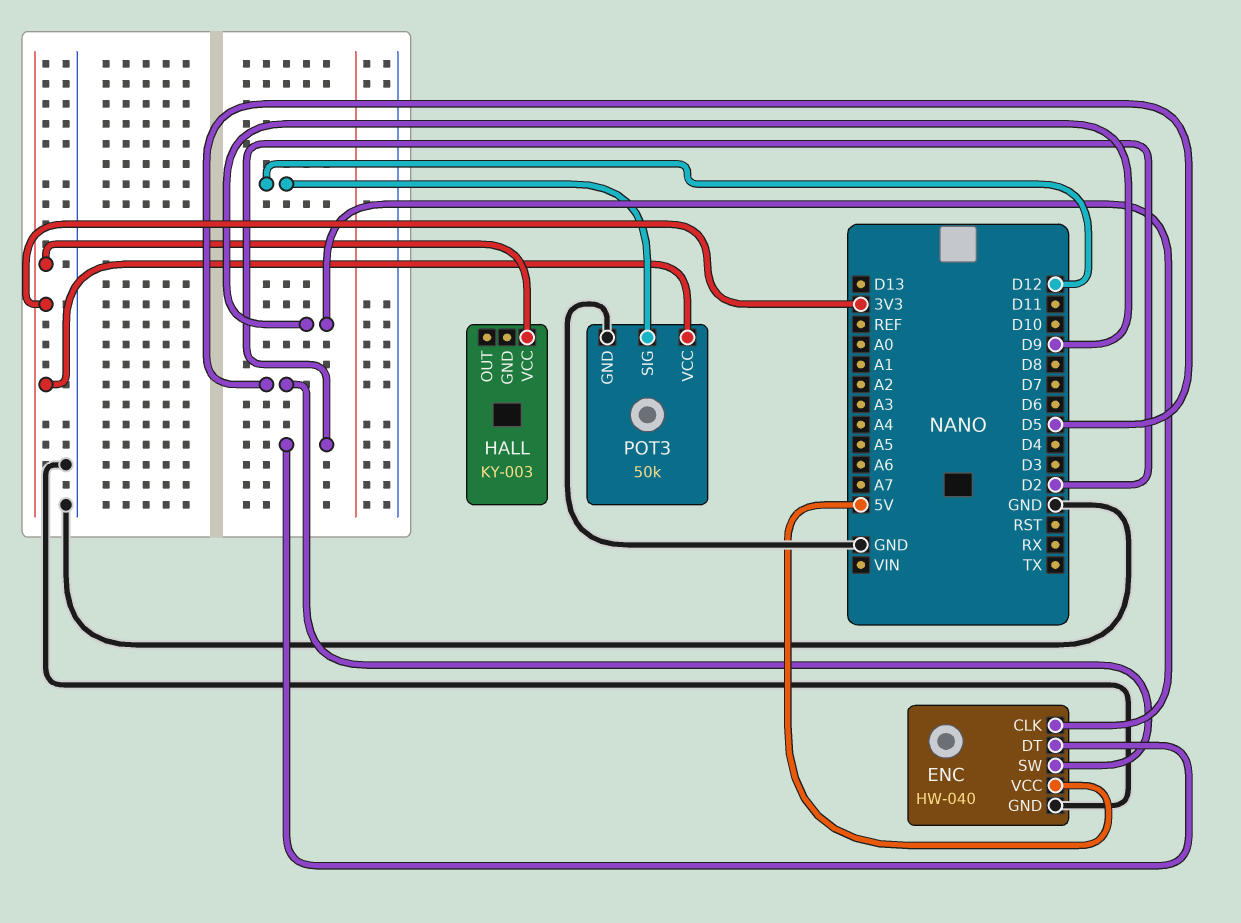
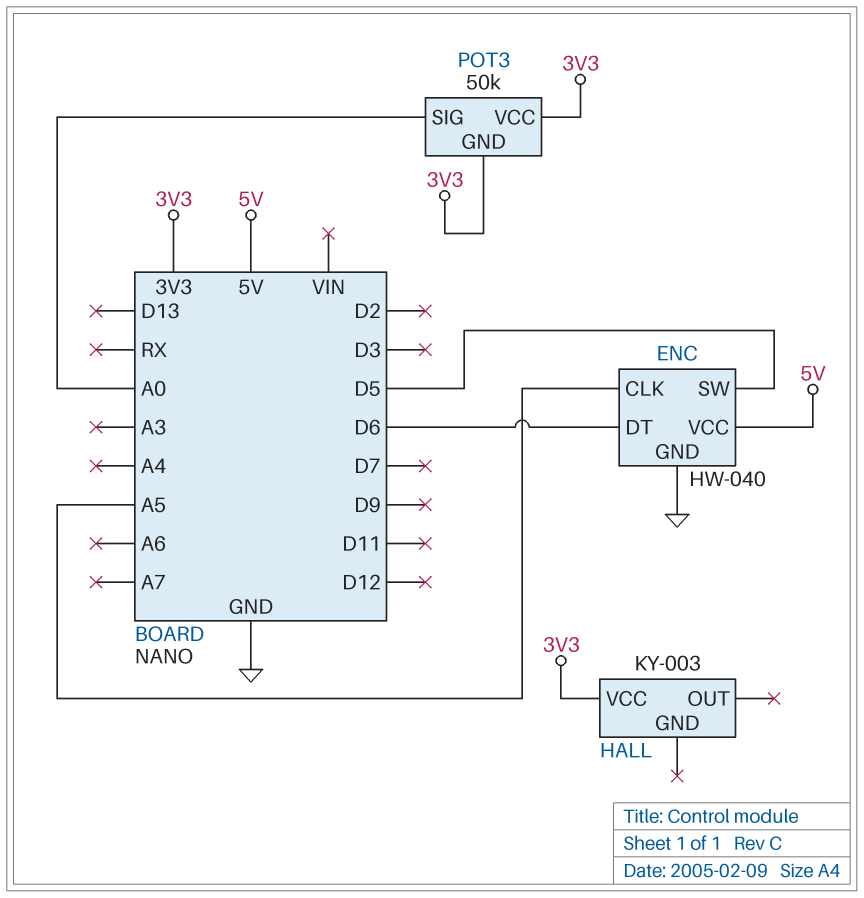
ENC pin CLK: D9 -> A5
ENC pin DT: D2 -> D6
POT3 pin GND: GND -> 3V3
POT3 pin SIG: D12 -> A0

